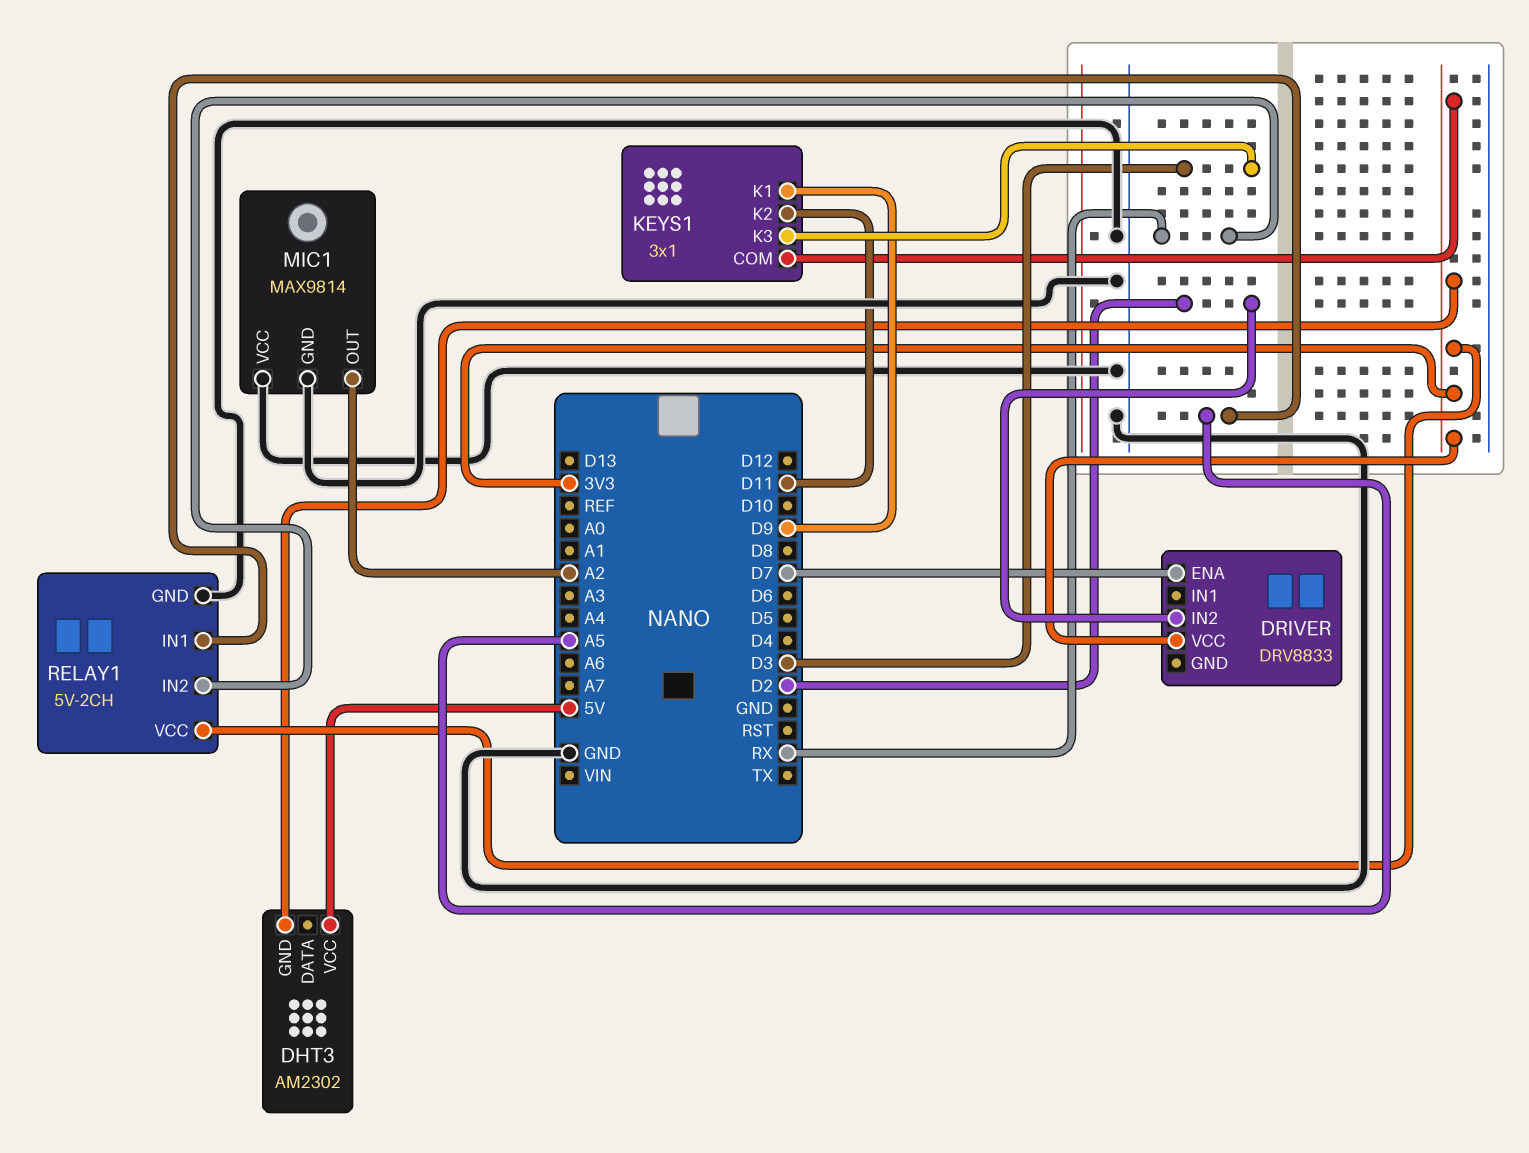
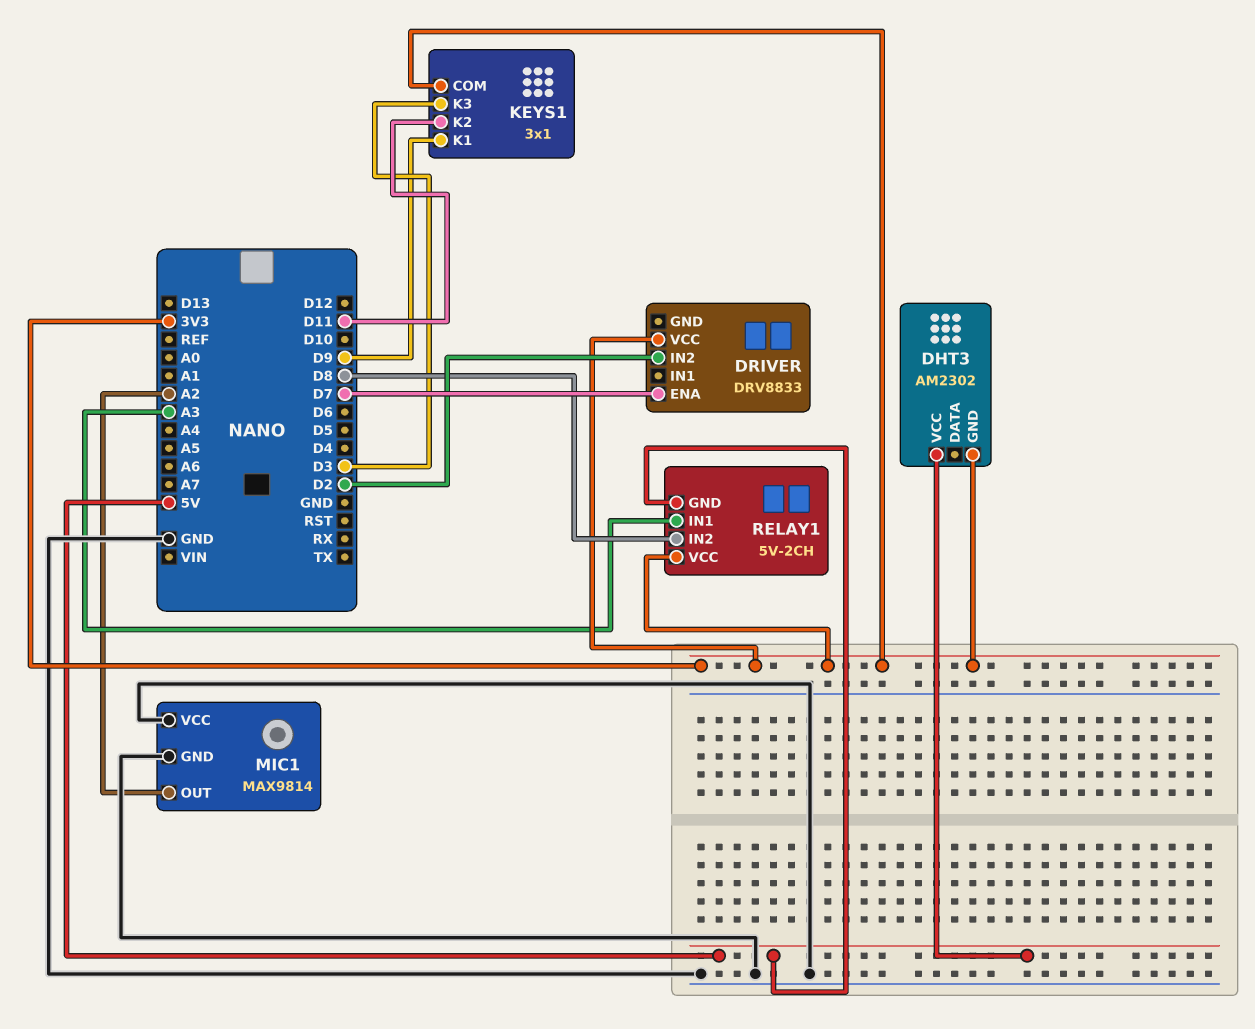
RELAY1 pin GND: GND -> 5V
RELAY1 pin IN1: A5 -> A3
RELAY1 pin IN2: RX -> D8

